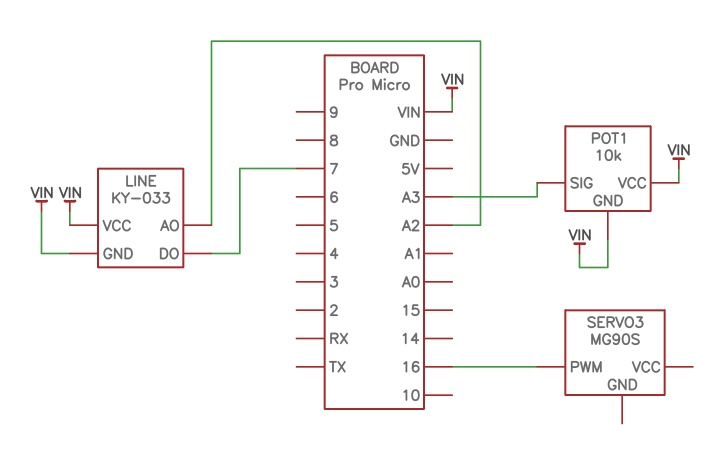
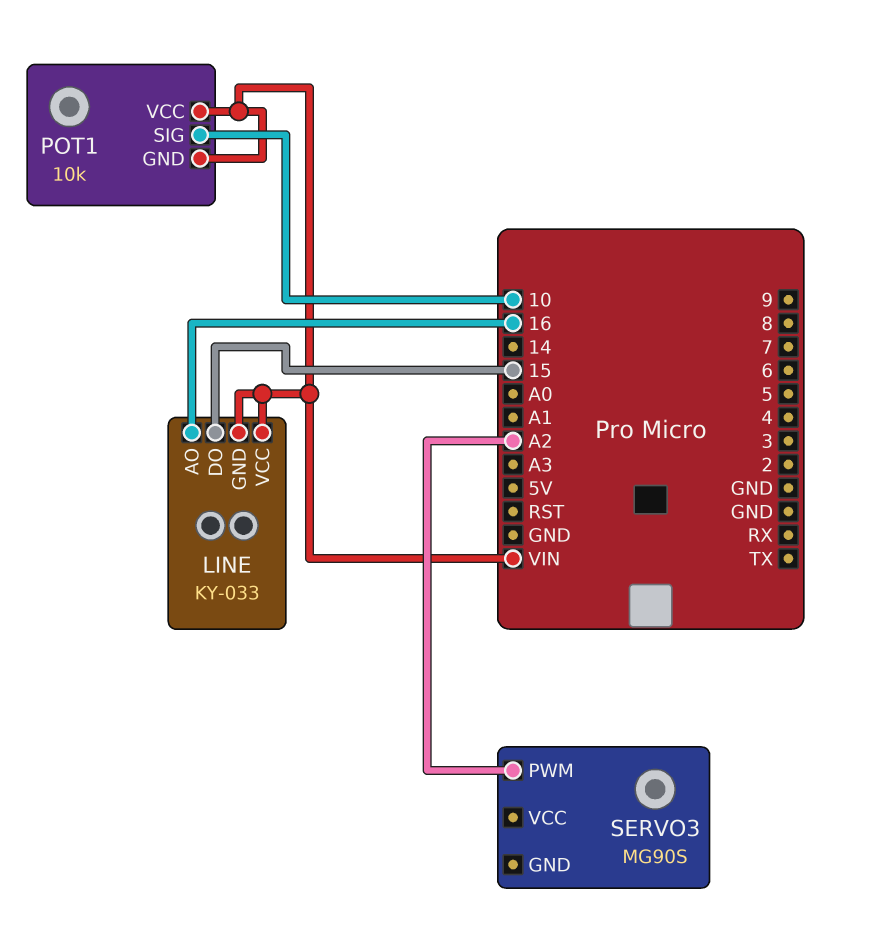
LINE pin AO: A2 -> 16
LINE pin DO: 7 -> 15
POT1 pin SIG: A3 -> 10
SERVO3 pin PWM: 16 -> A2

